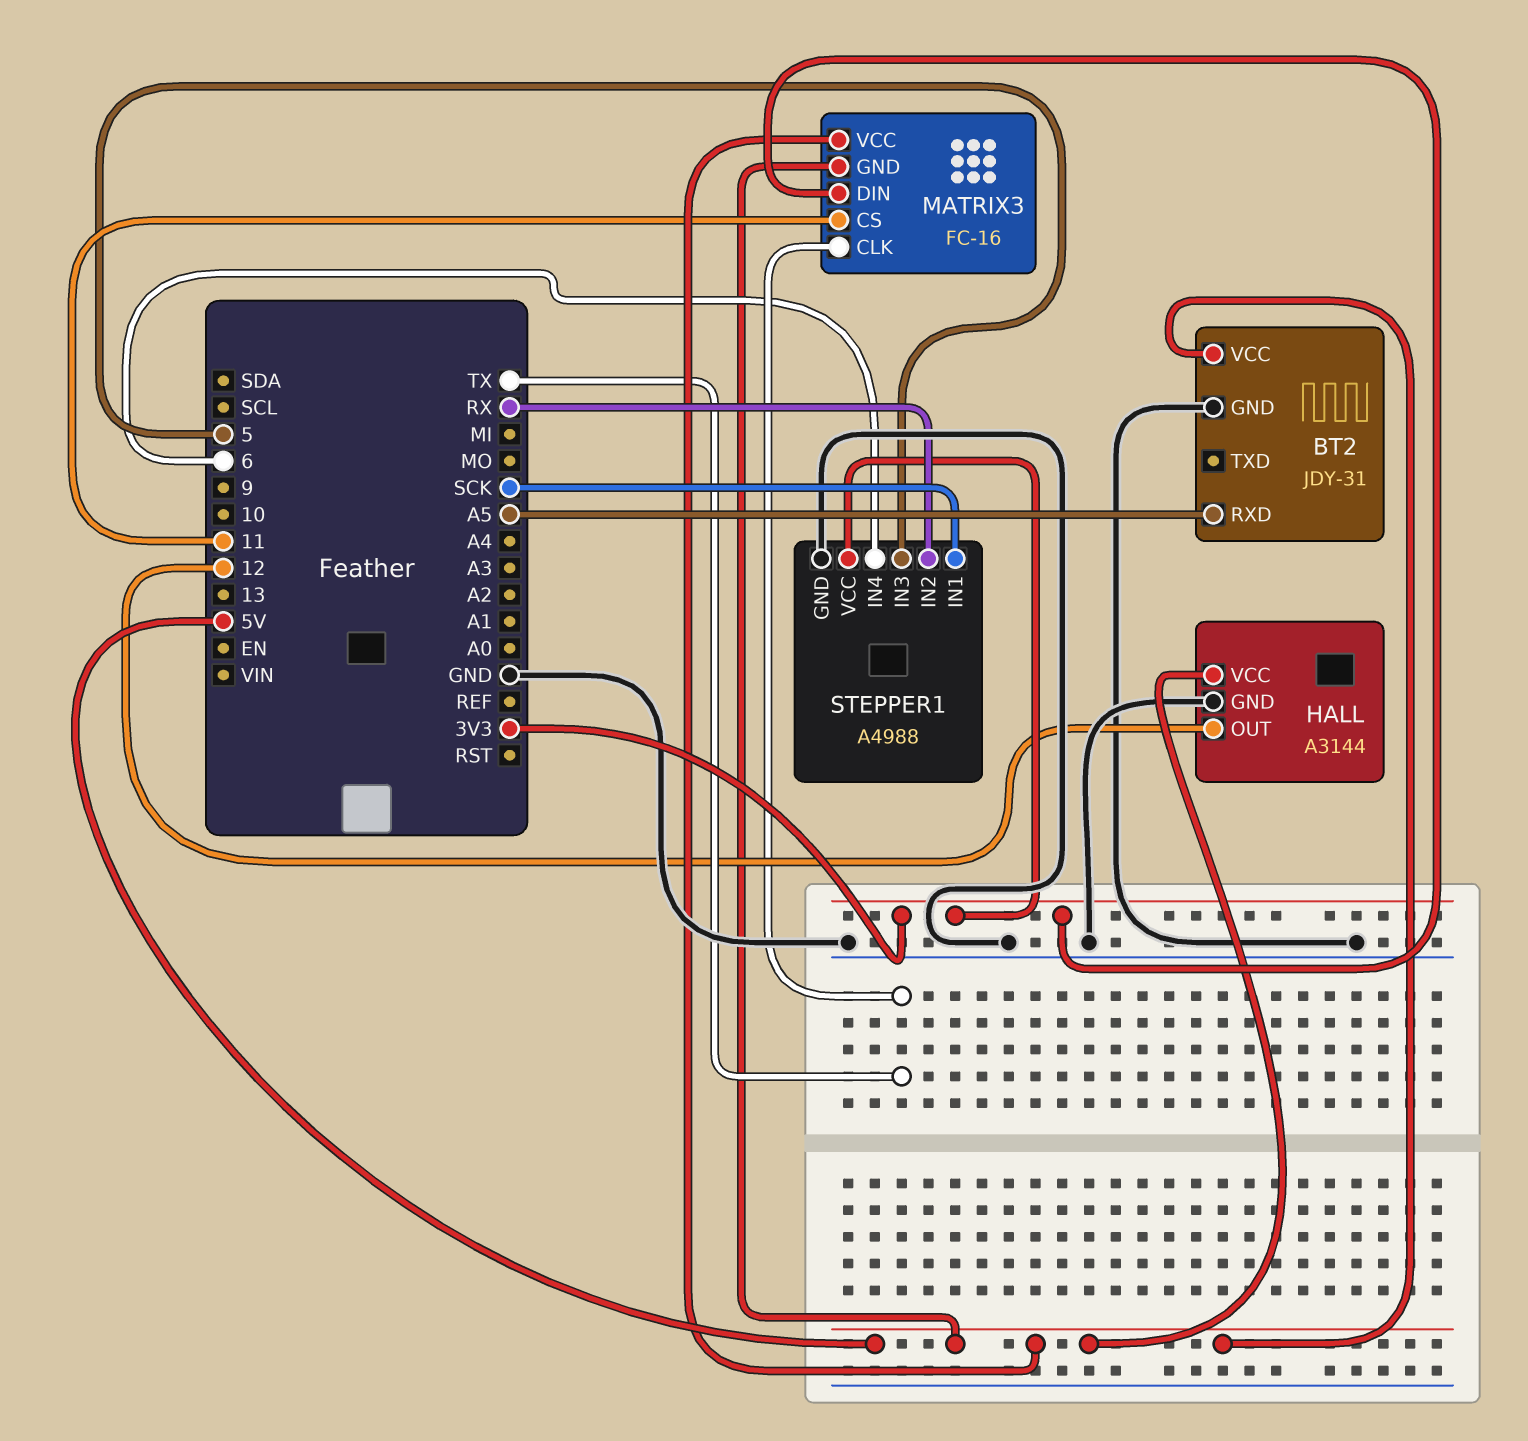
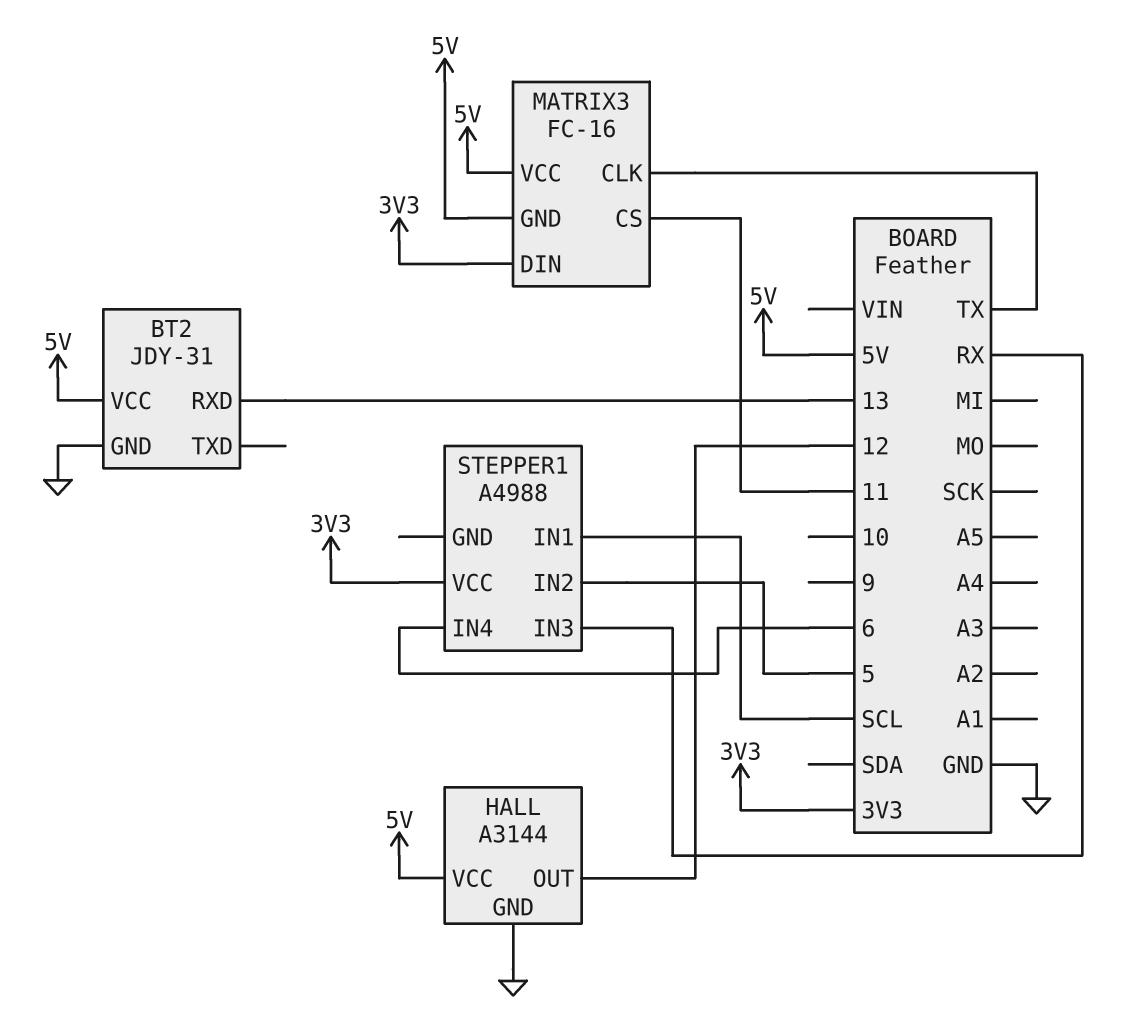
BT2 pin RXD: A5 -> 13
STEPPER1 pin GND: GND -> none
STEPPER1 pin IN1: SCK -> SCL
STEPPER1 pin IN2: RX -> 5
STEPPER1 pin IN3: 5 -> RX

